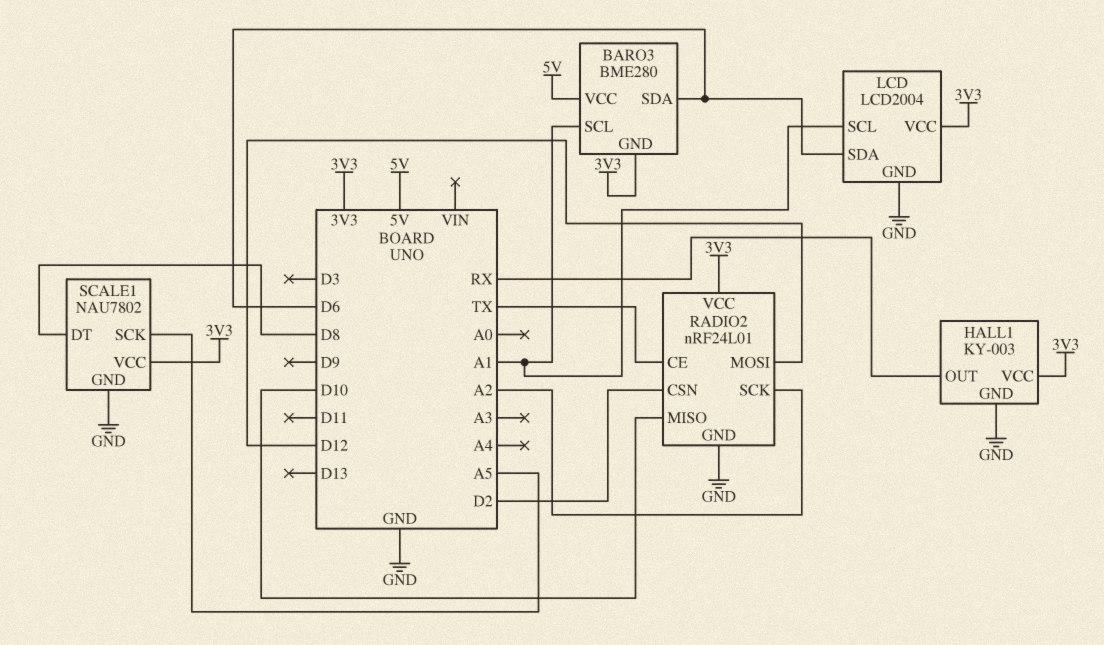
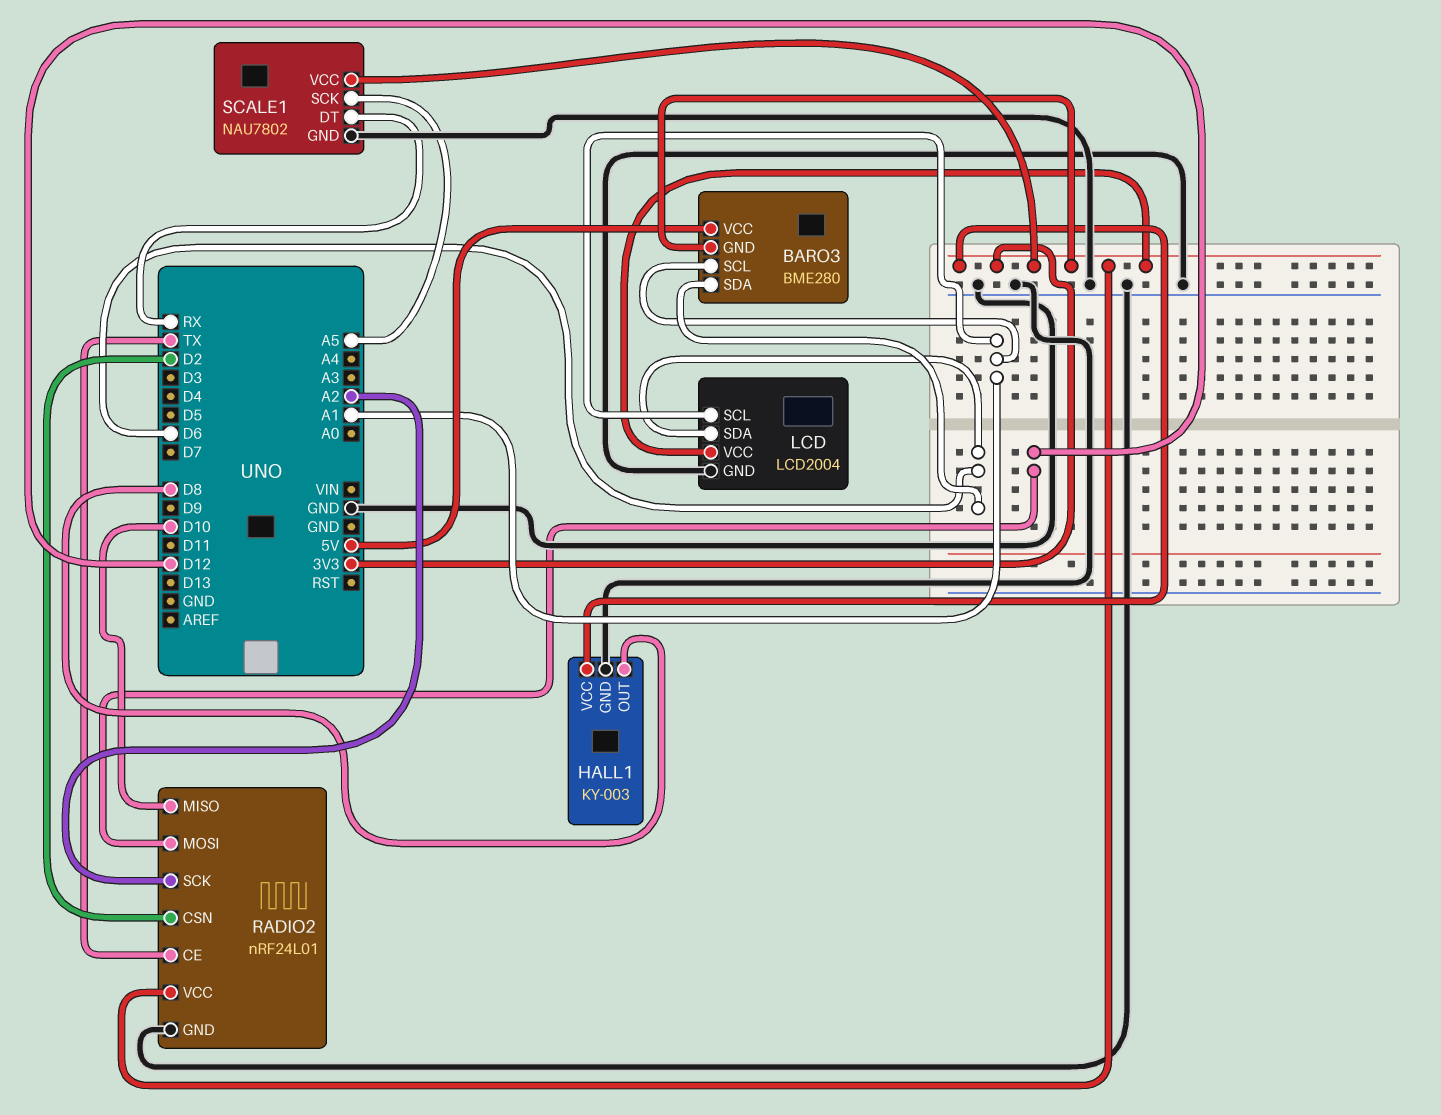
HALL1 pin OUT: RX -> D8
SCALE1 pin DT: D8 -> RX

